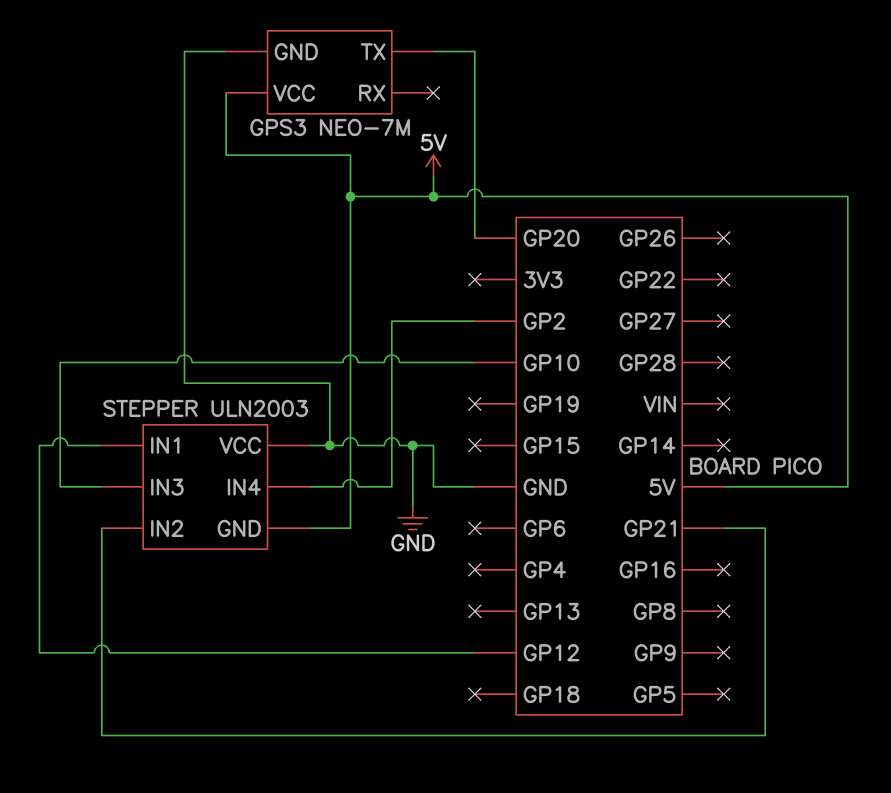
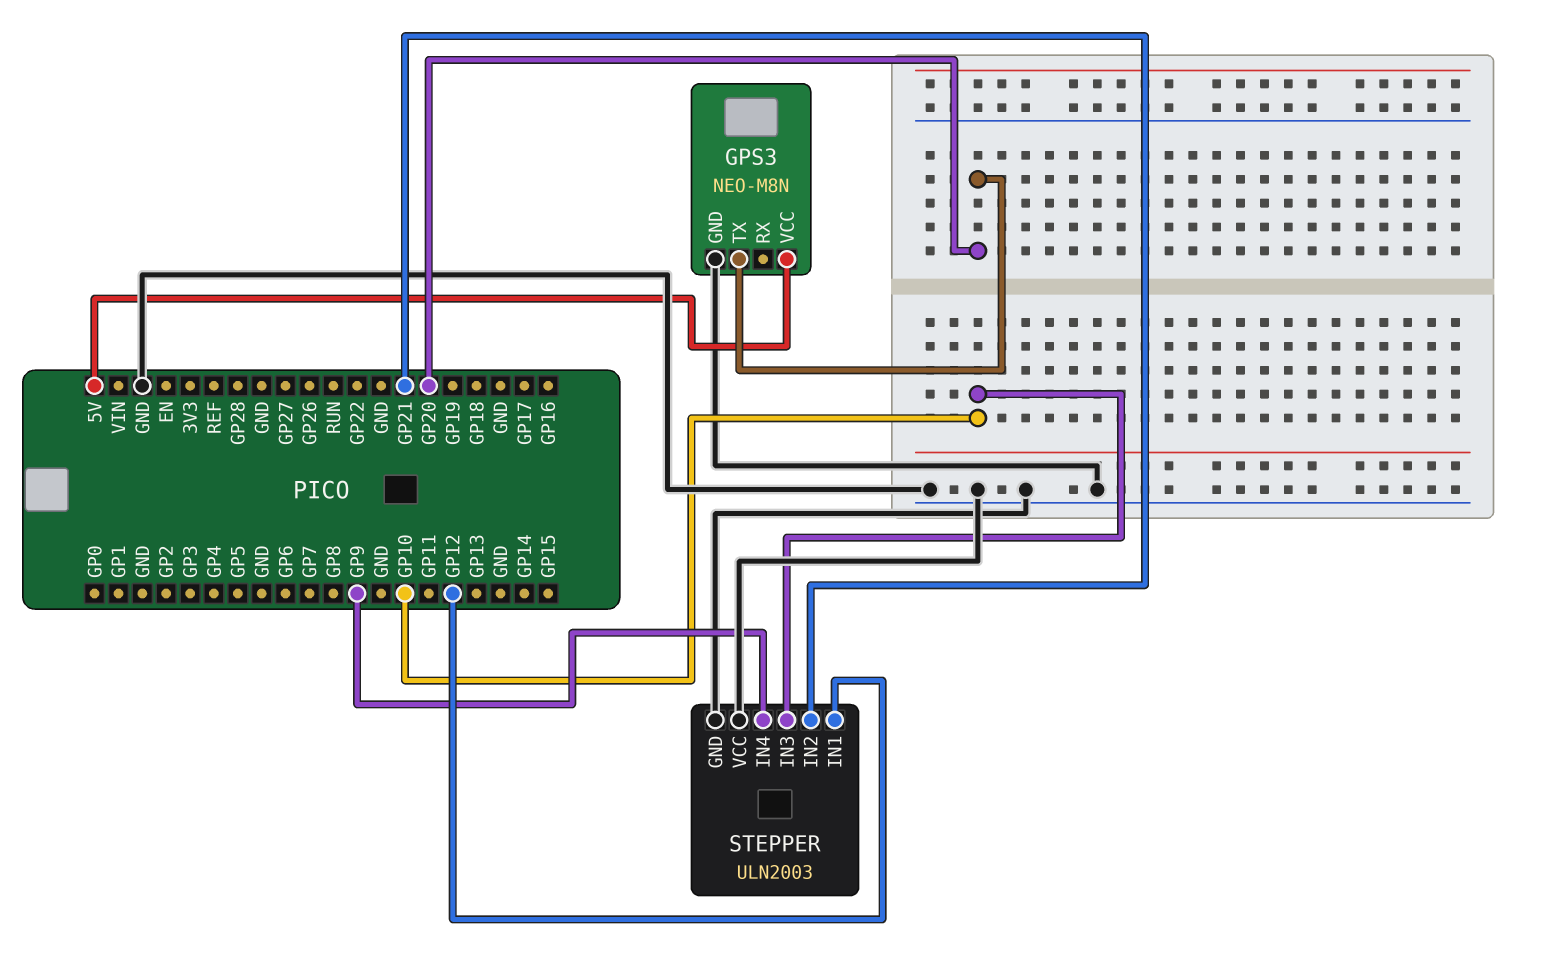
GPS3: NEO-7M -> NEO-M8N
STEPPER pin GND: 5V -> GND
STEPPER pin IN4: GP2 -> GP9

